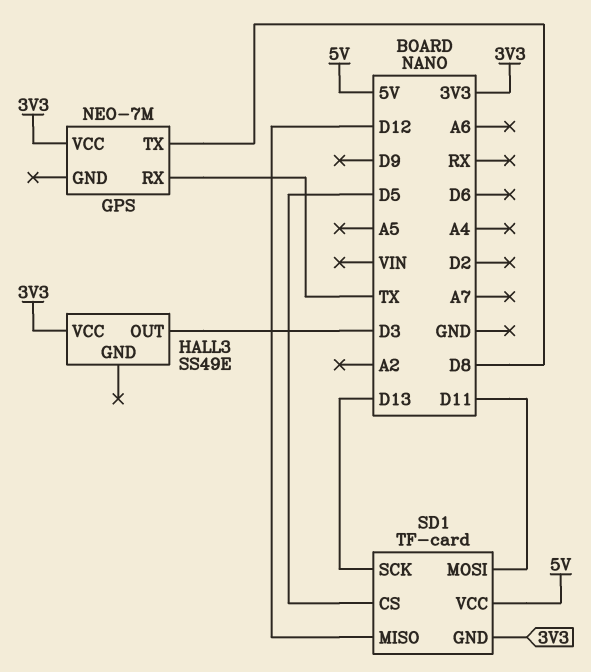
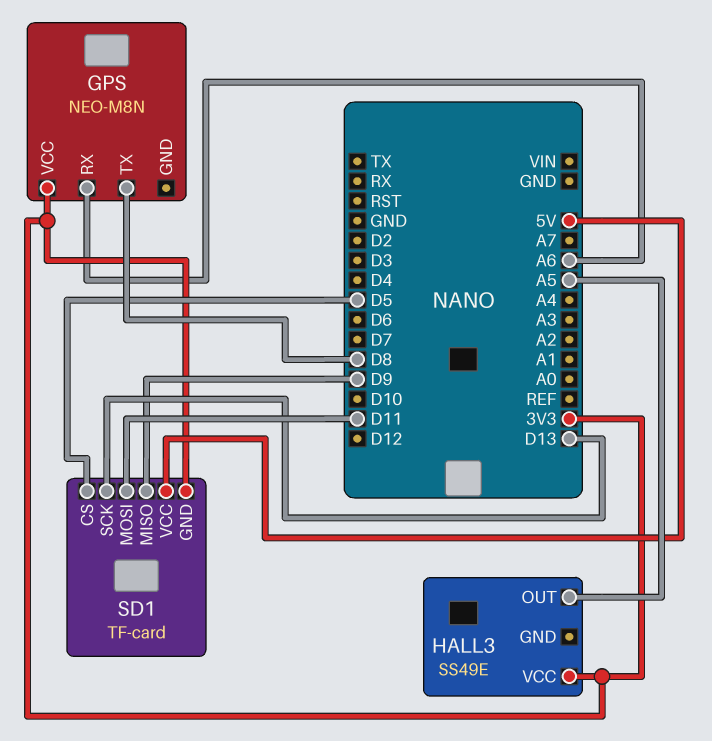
GPS: NEO-7M -> NEO-M8N
GPS pin RX: TX -> A6
HALL3 pin OUT: D3 -> A5
SD1 pin MISO: D12 -> D9

